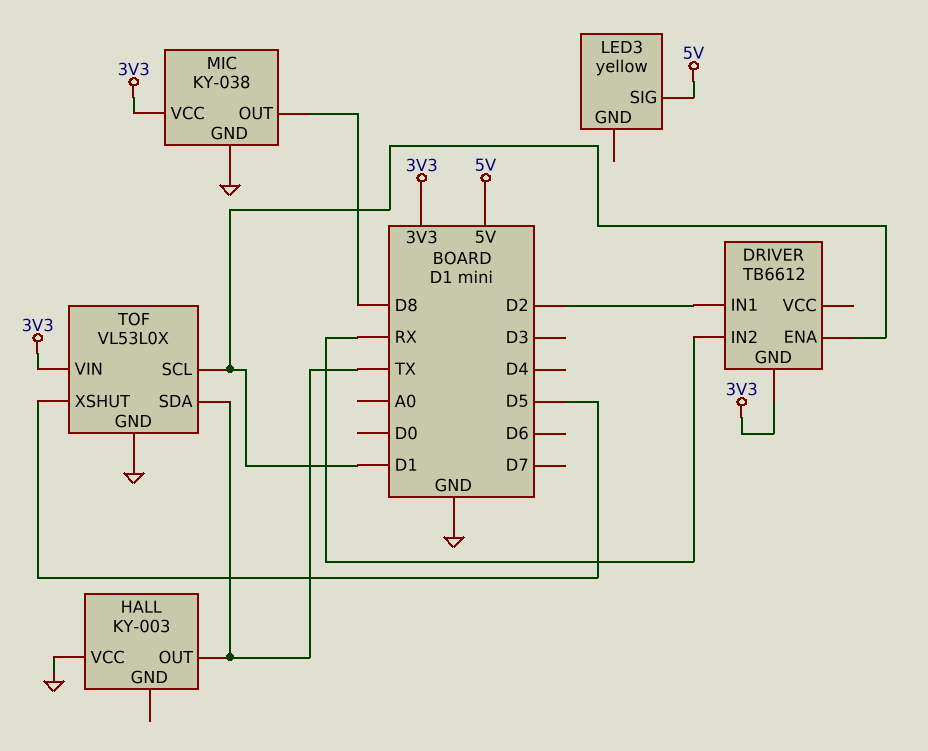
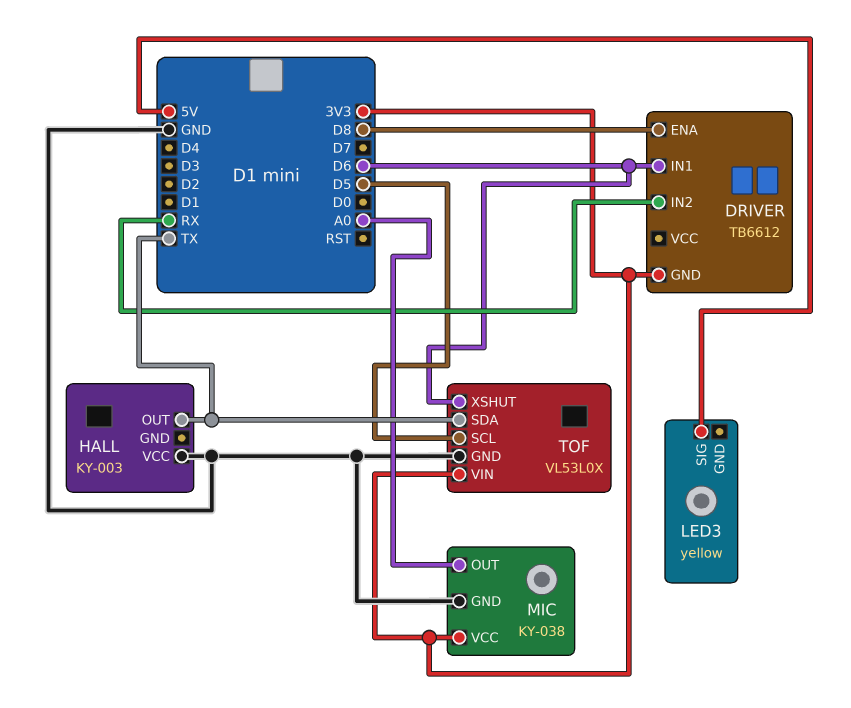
DRIVER pin ENA: D1 -> D8
DRIVER pin IN1: D2 -> D6
MIC pin OUT: D8 -> A0
TOF pin SCL: D1 -> D5
TOF pin XSHUT: D5 -> D6

